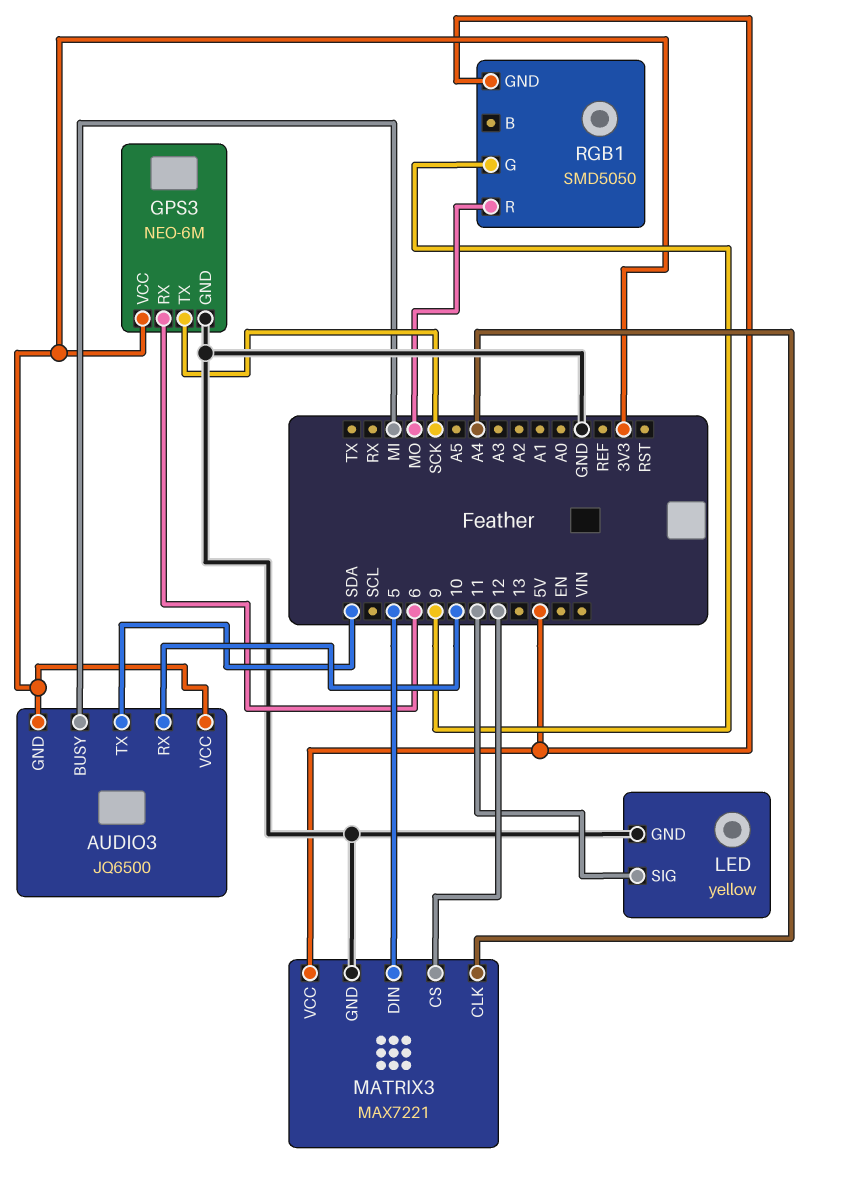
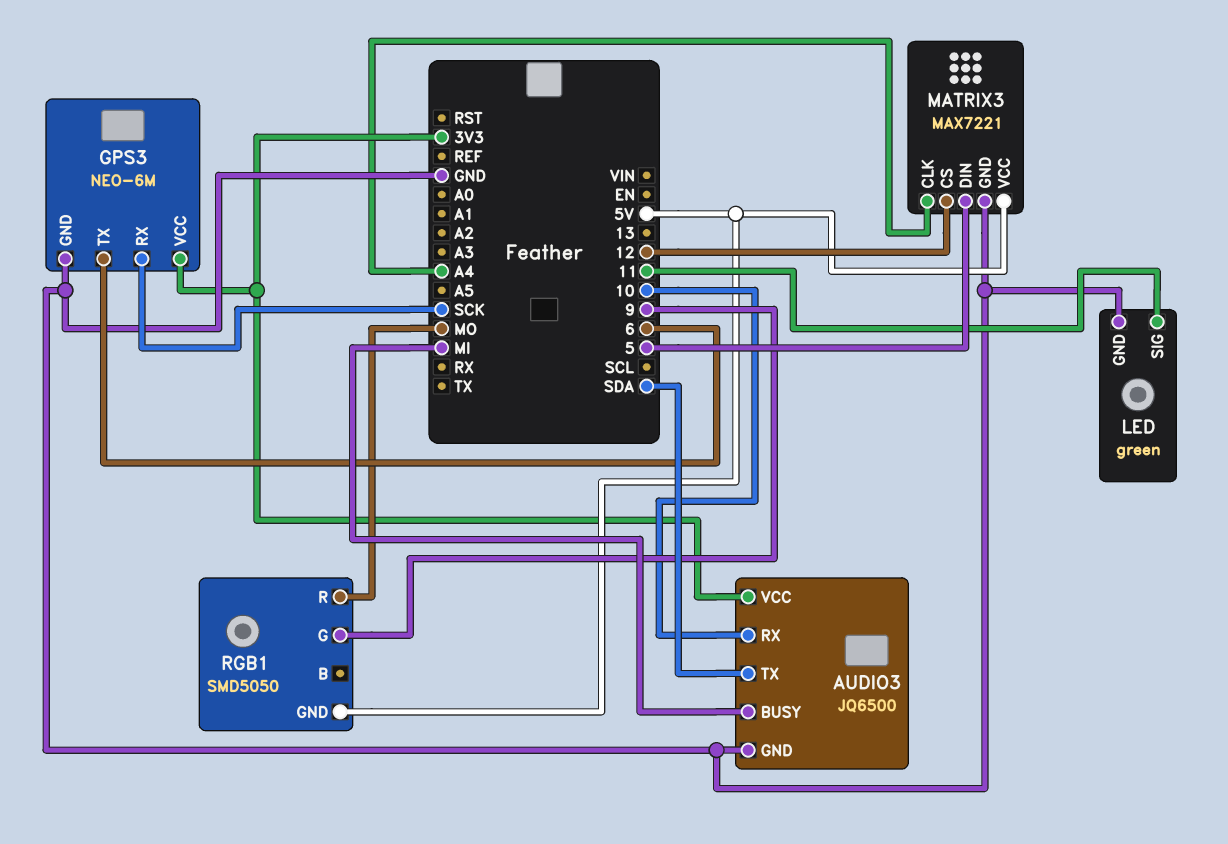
AUDIO3 pin GND: 3V3 -> GND
GPS3 pin RX: 6 -> SCK
GPS3 pin TX: SCK -> 6
LED: yellow -> green

